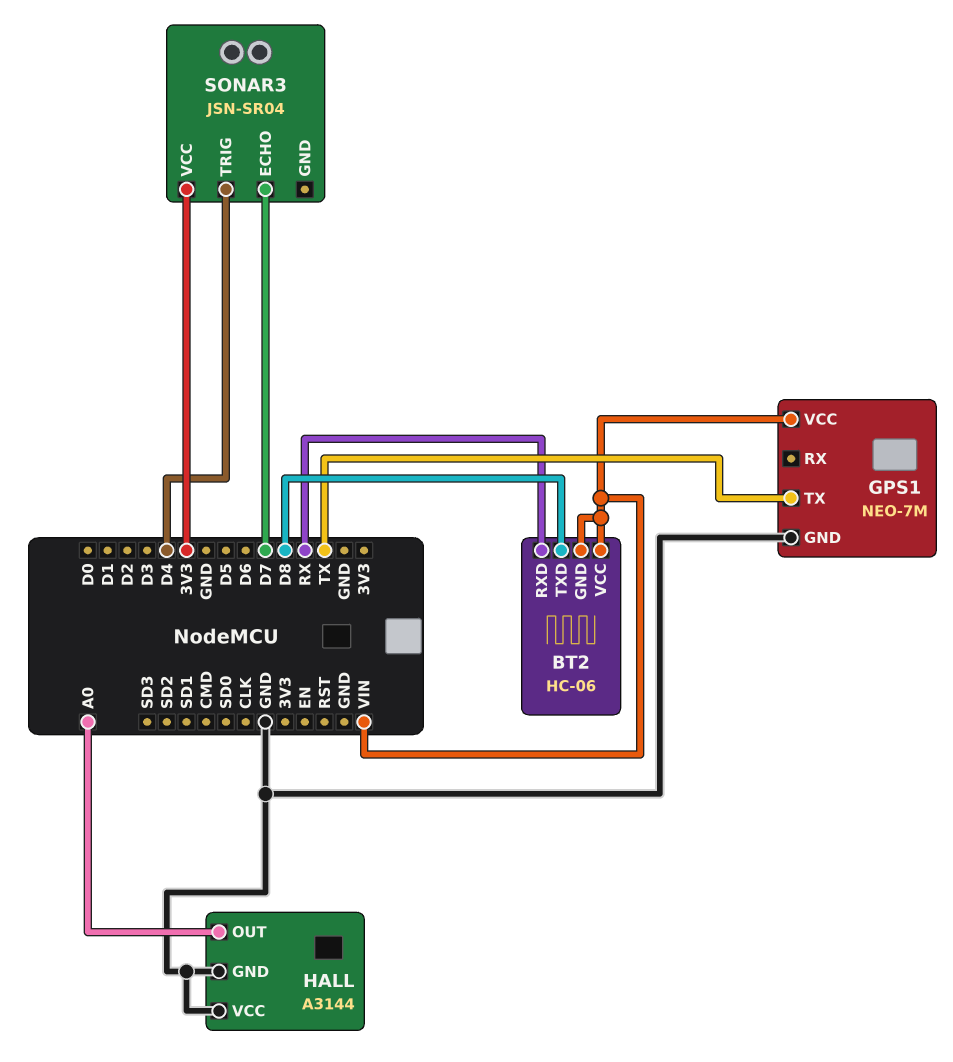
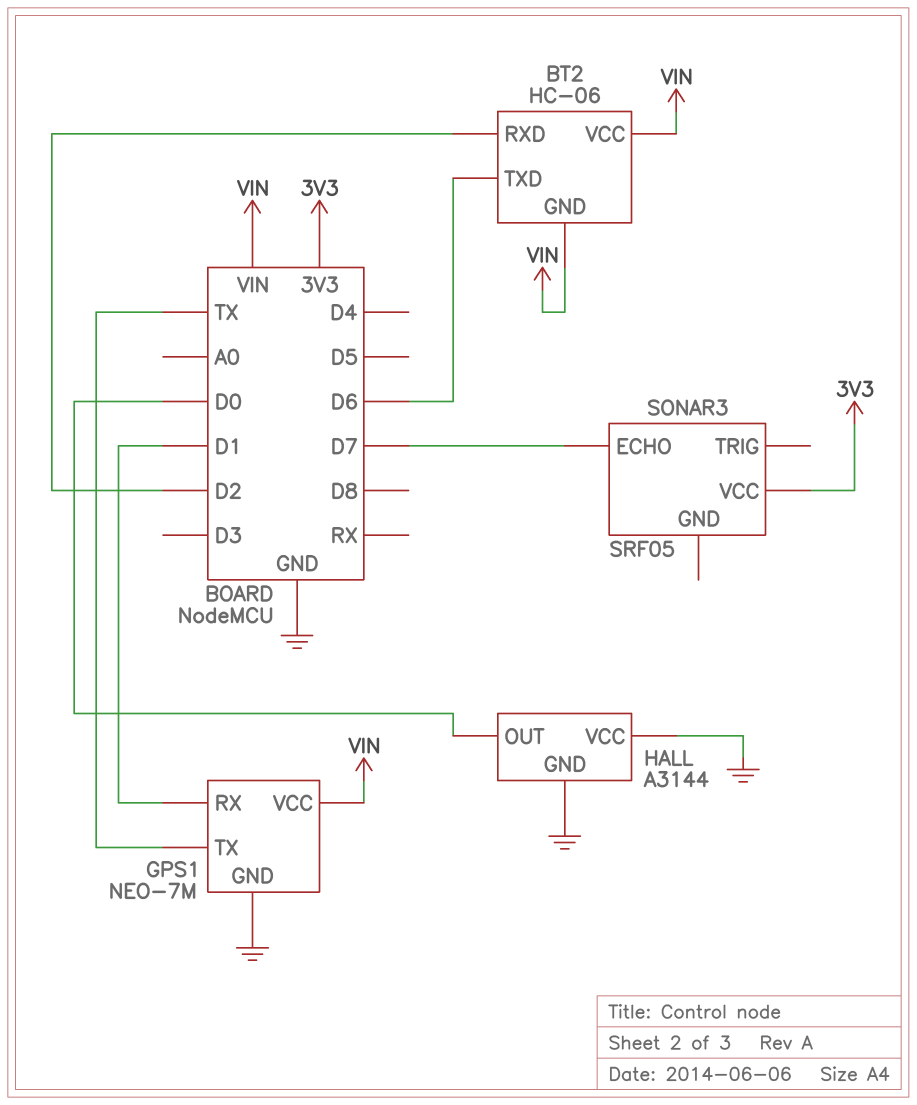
BT2 pin RXD: RX -> D2
BT2 pin TXD: D8 -> D6
GPS1 pin RX: none -> D1
HALL pin OUT: A0 -> D0
SONAR3: JSN-SR04 -> SRF05
SONAR3 pin TRIG: D4 -> none

